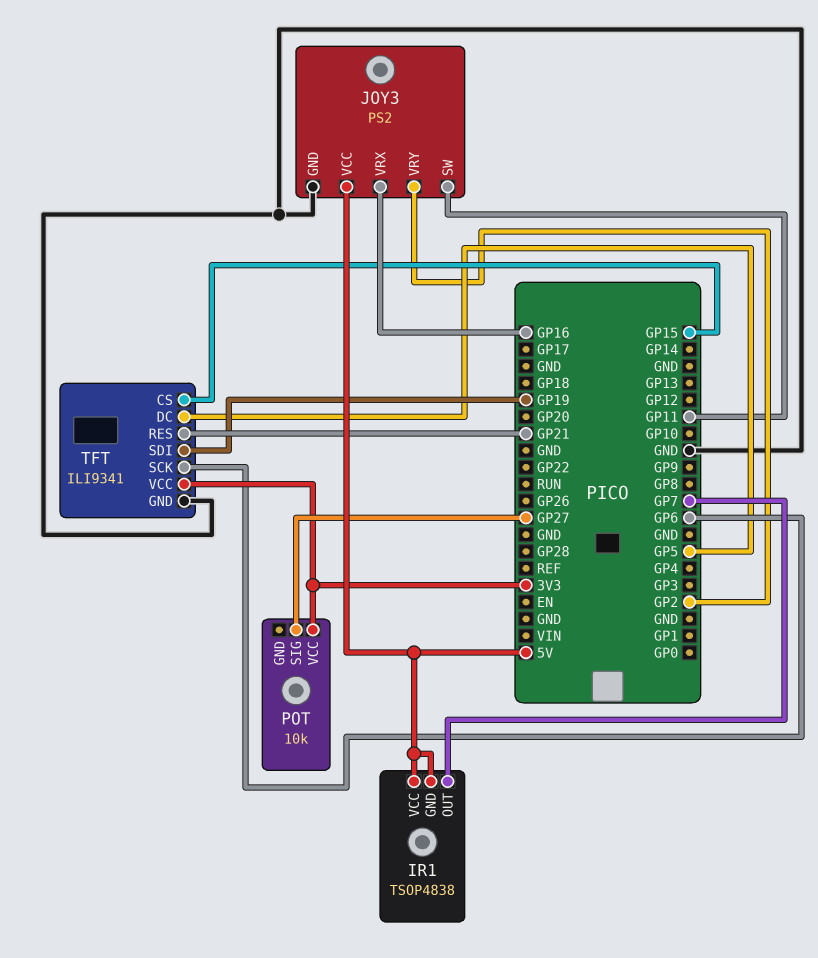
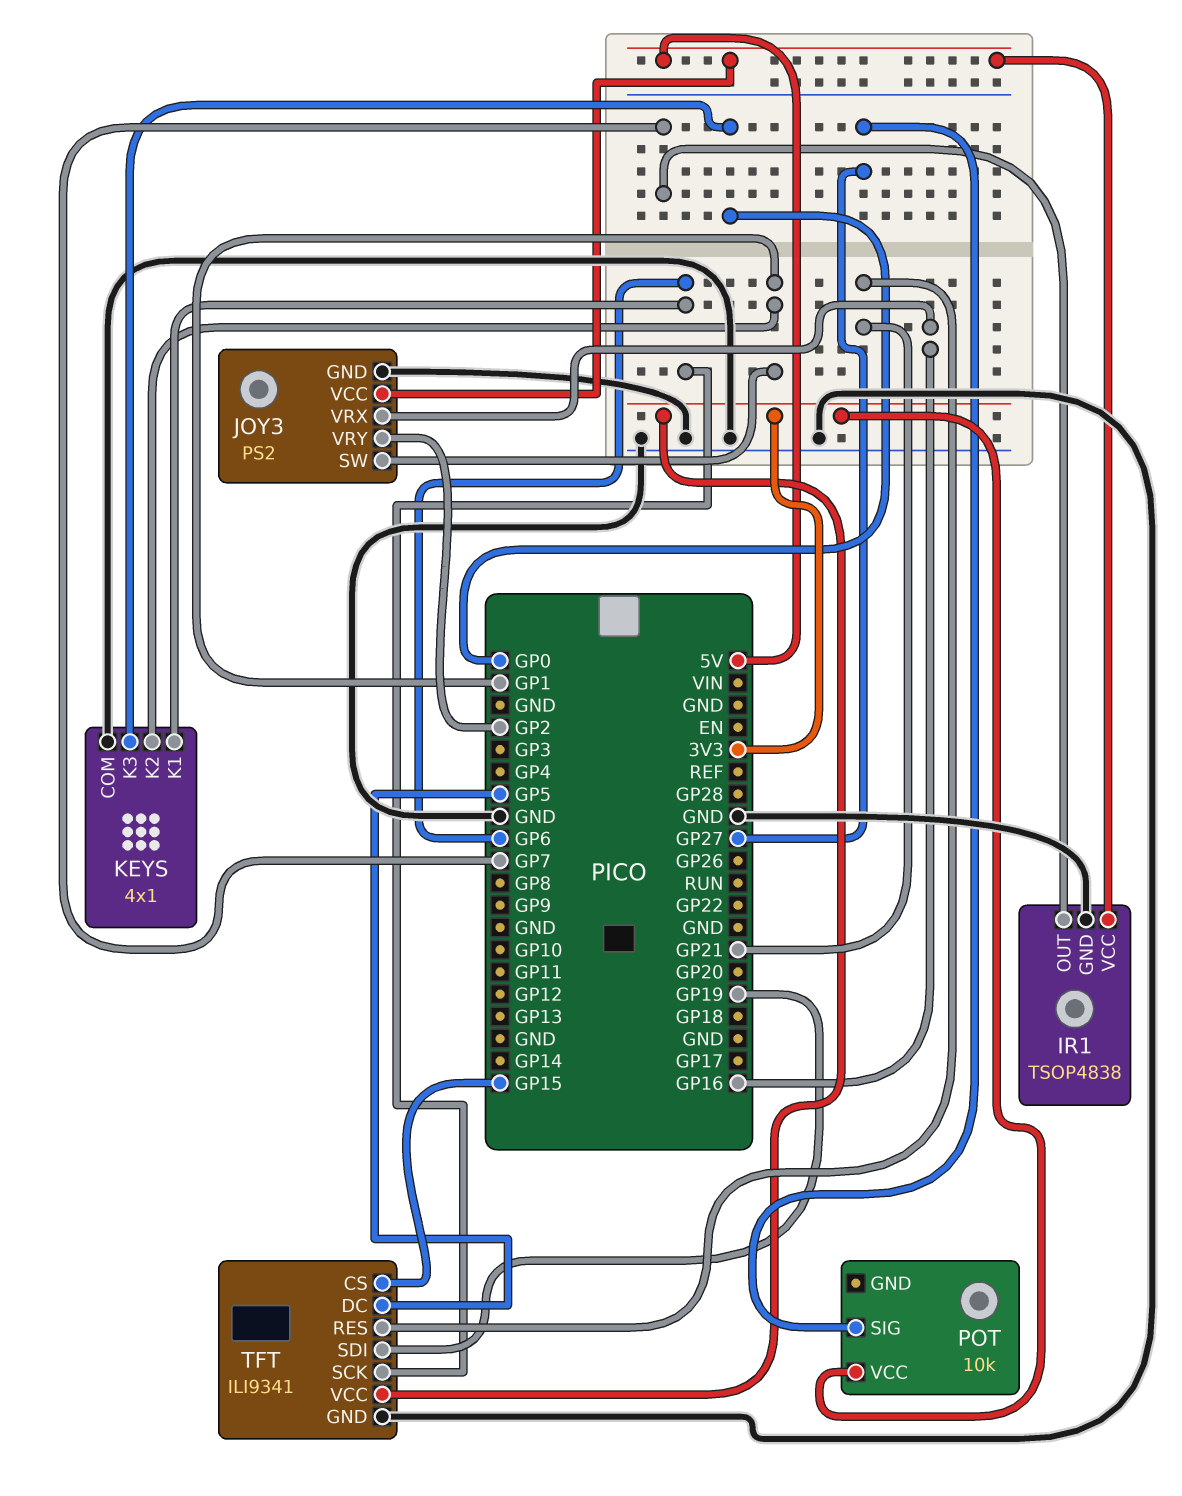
IR1 pin GND: 5V -> GND
JOY3 pin SW: GP11 -> GP1
KEYS: none -> 4x1
KEYS pin COM: none -> GND
KEYS pin K1: none -> GP6
KEYS pin K2: none -> GP1
KEYS pin K3: none -> GP0

